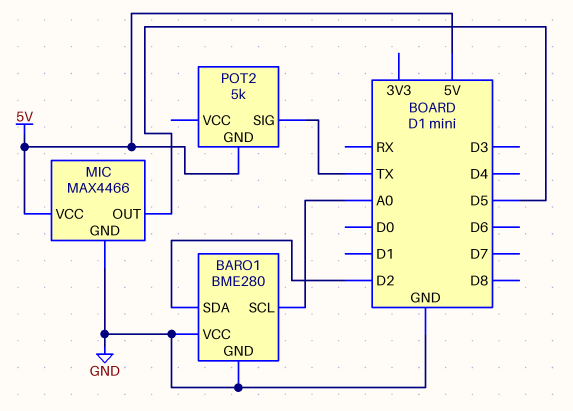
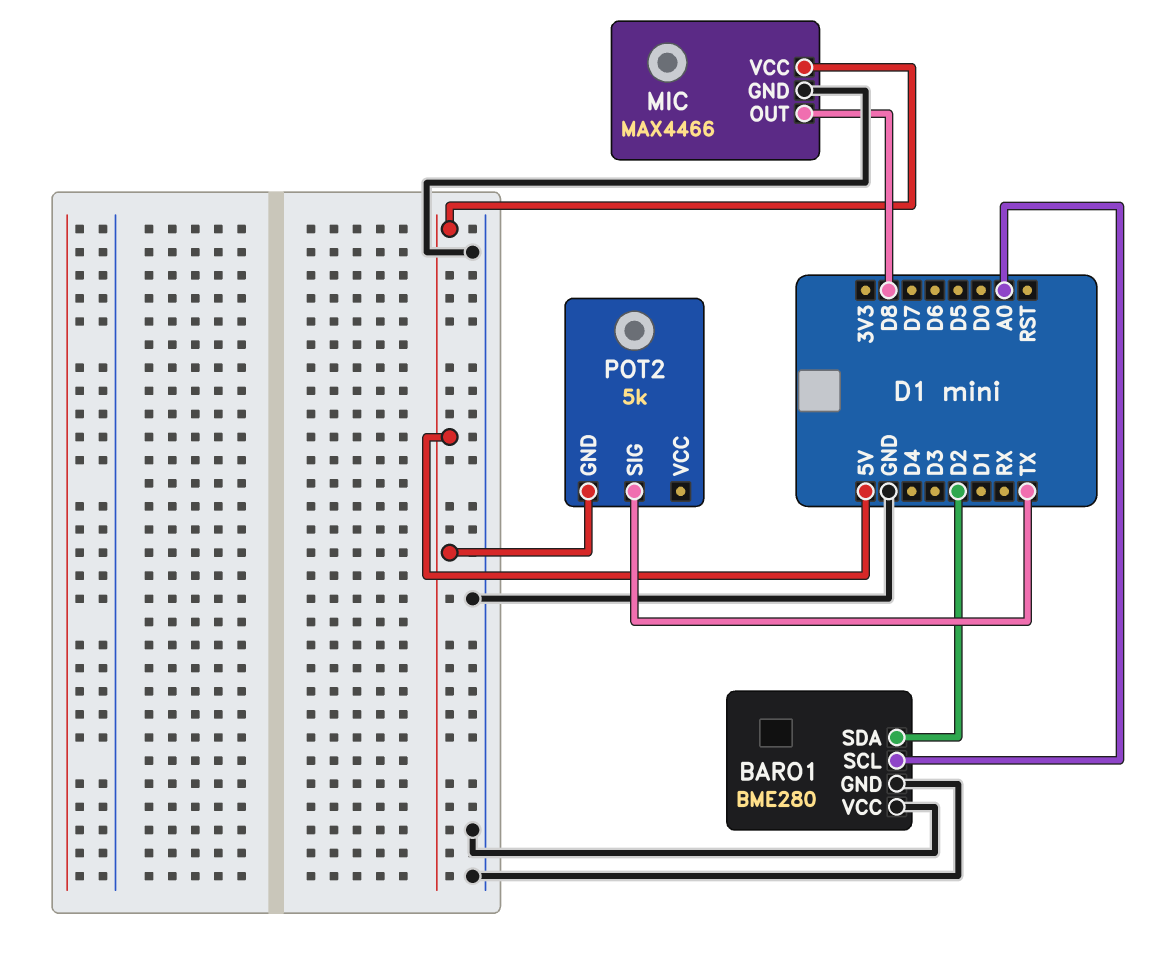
MIC pin OUT: D5 -> D8

